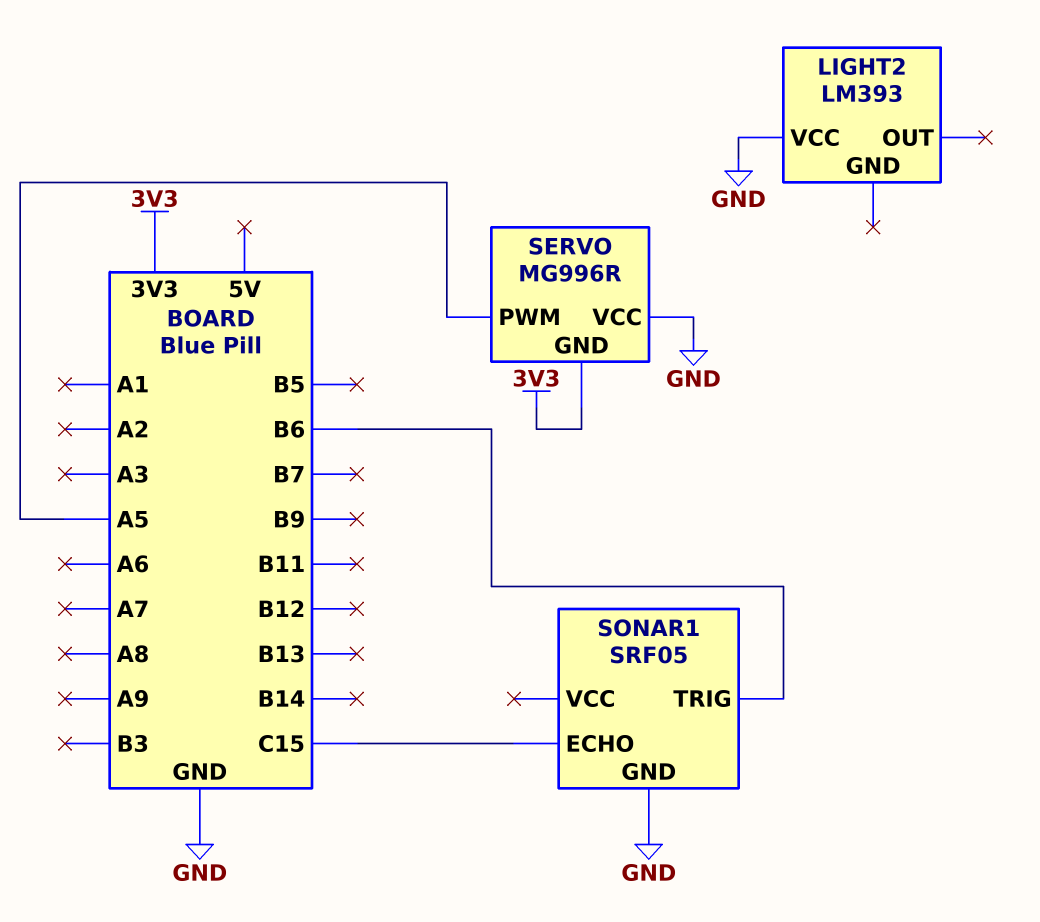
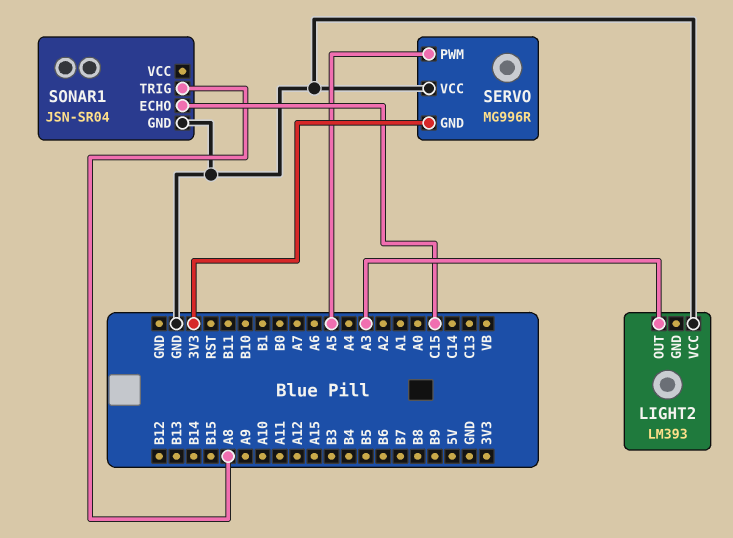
LIGHT2 pin OUT: none -> A3
SONAR1: SRF05 -> JSN-SR04
SONAR1 pin TRIG: B6 -> A8

